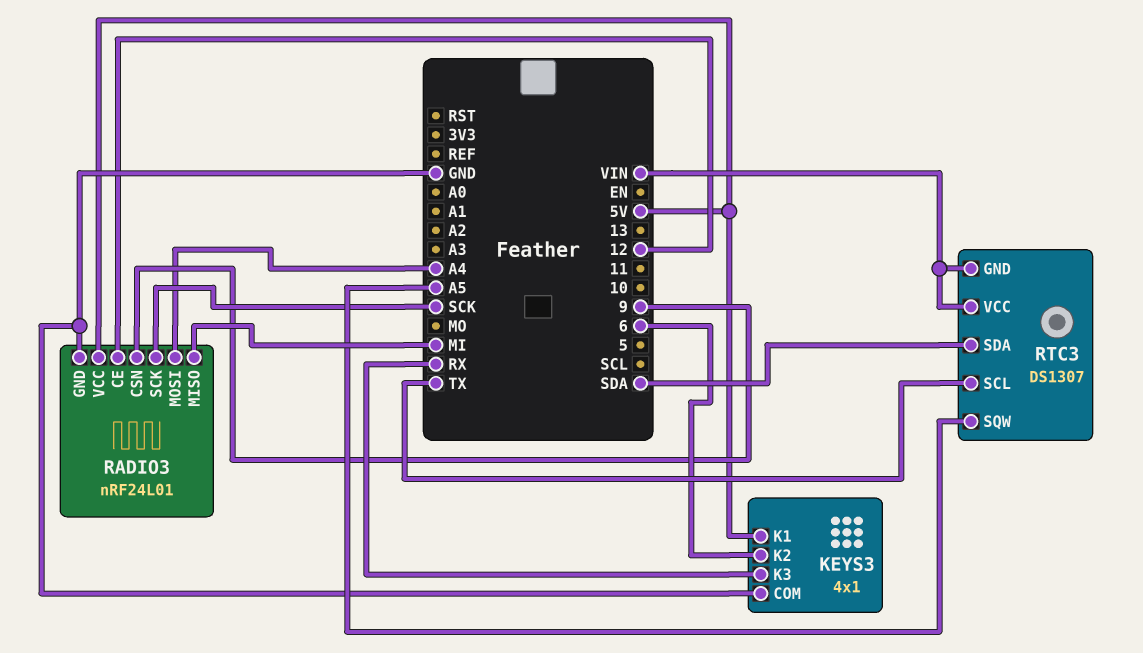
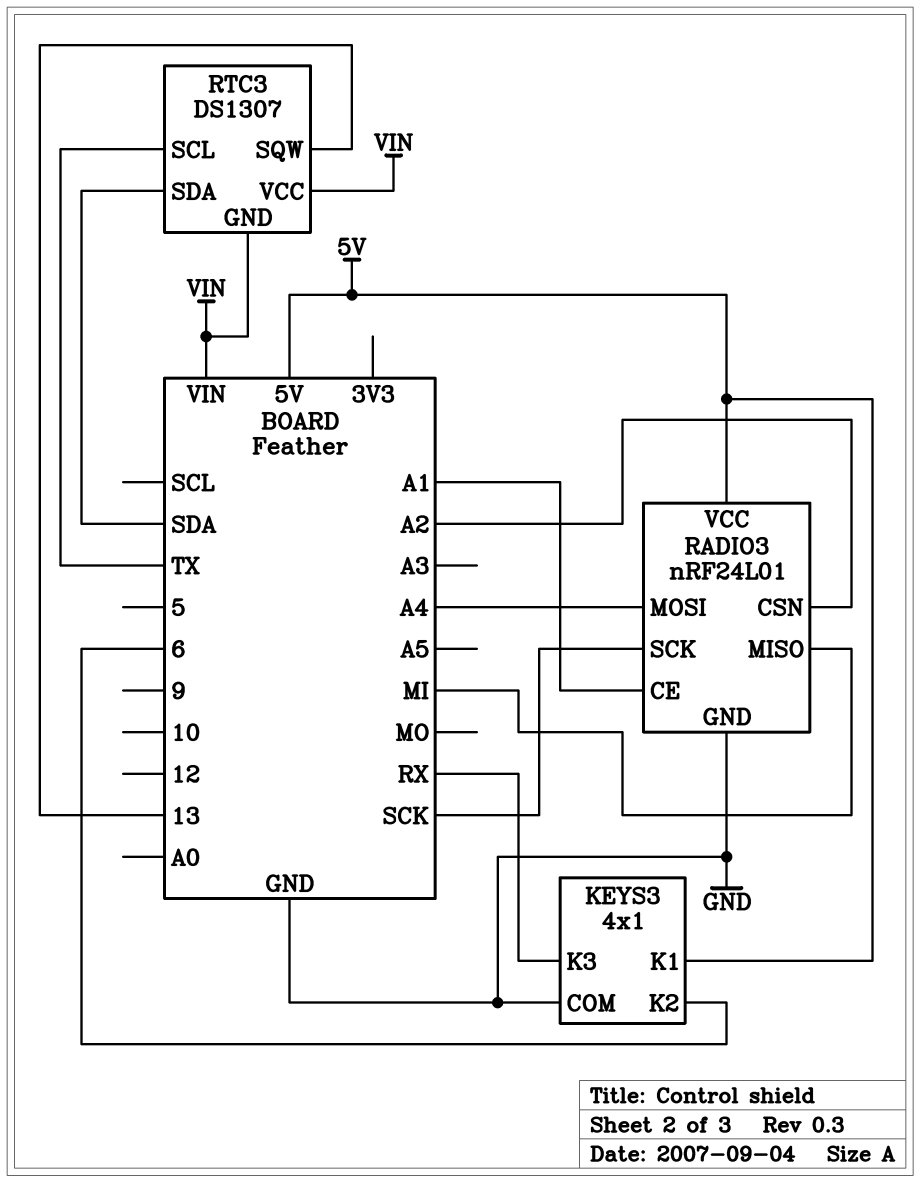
RADIO3 pin CE: 12 -> A1
RADIO3 pin CSN: 9 -> A2
RTC3 pin SQW: A5 -> 13

